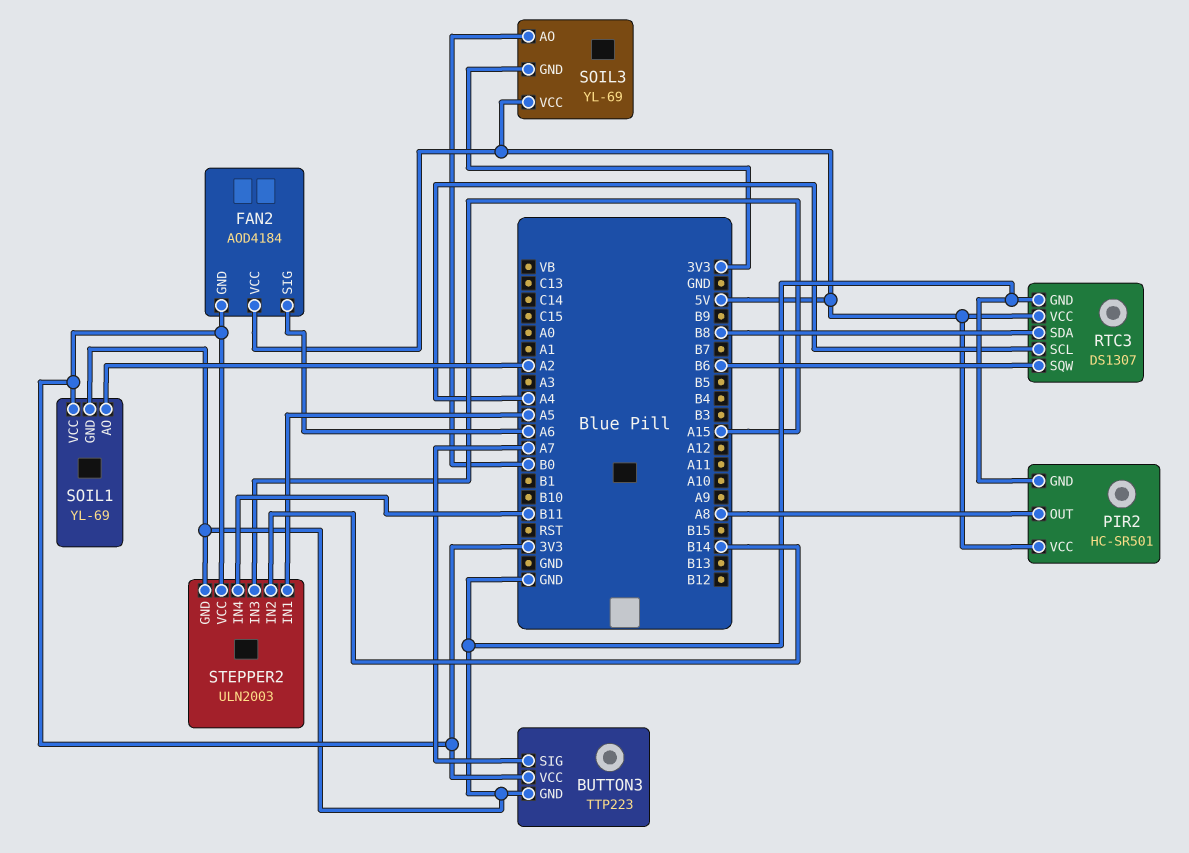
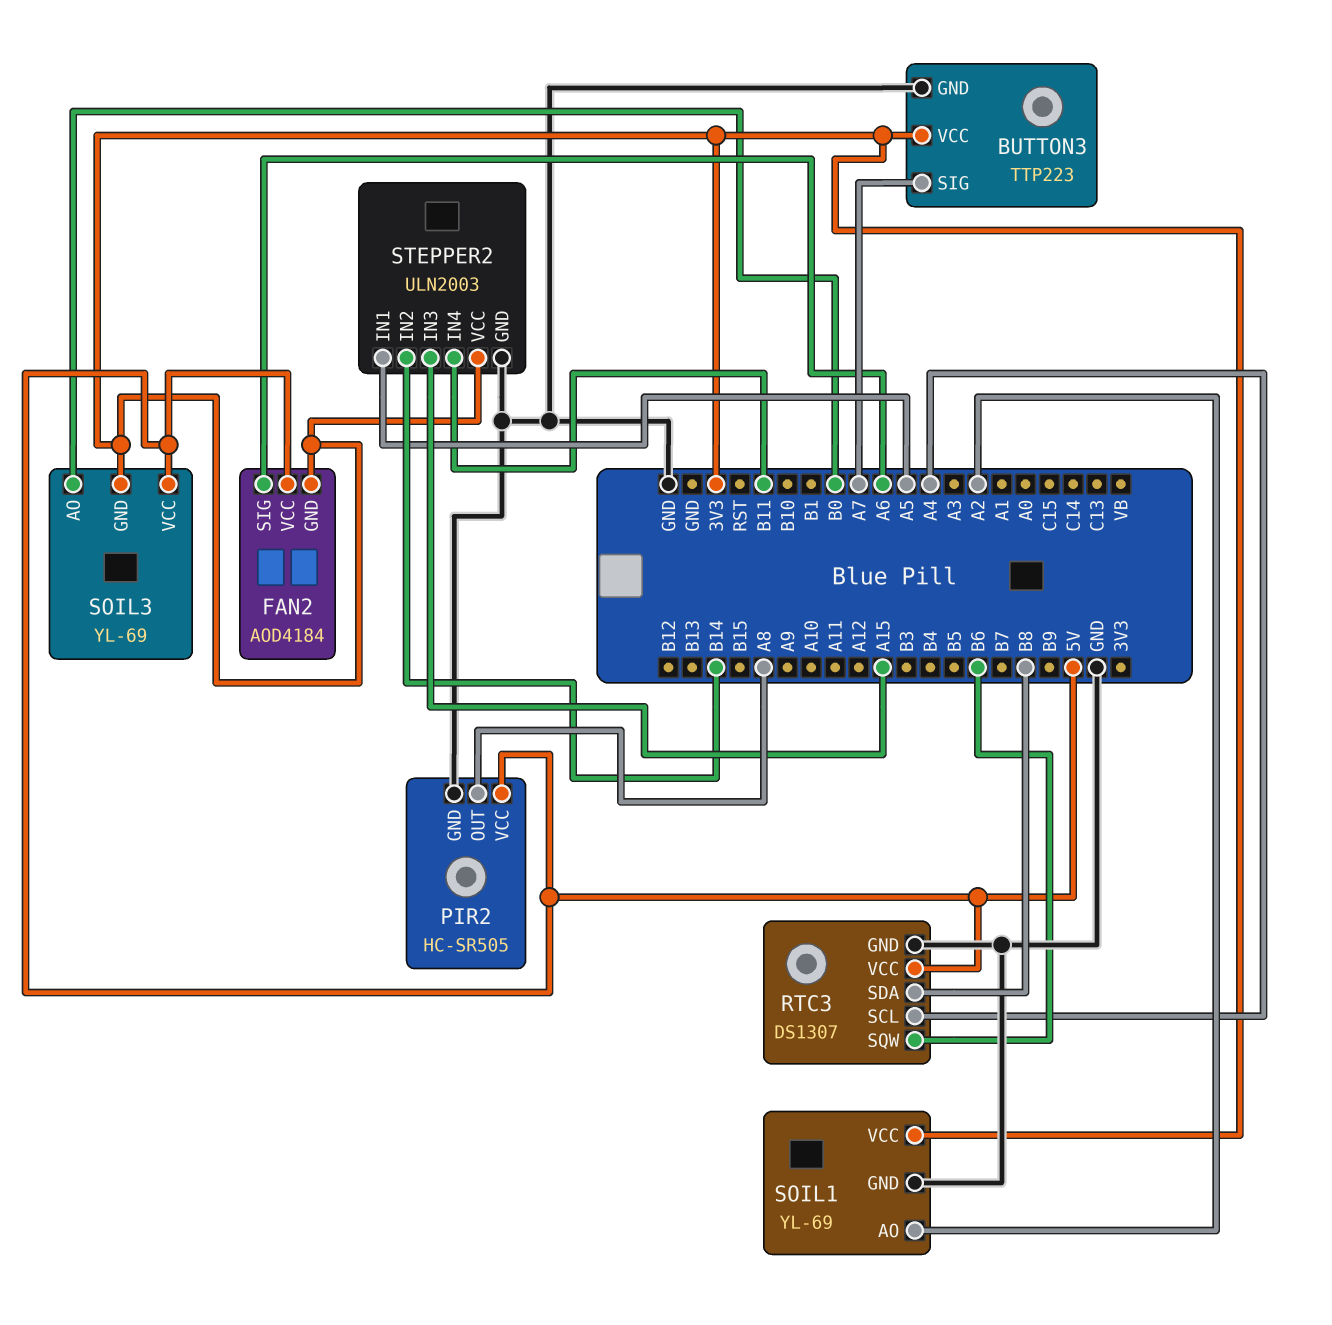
PIR2: HC-SR501 -> HC-SR505

